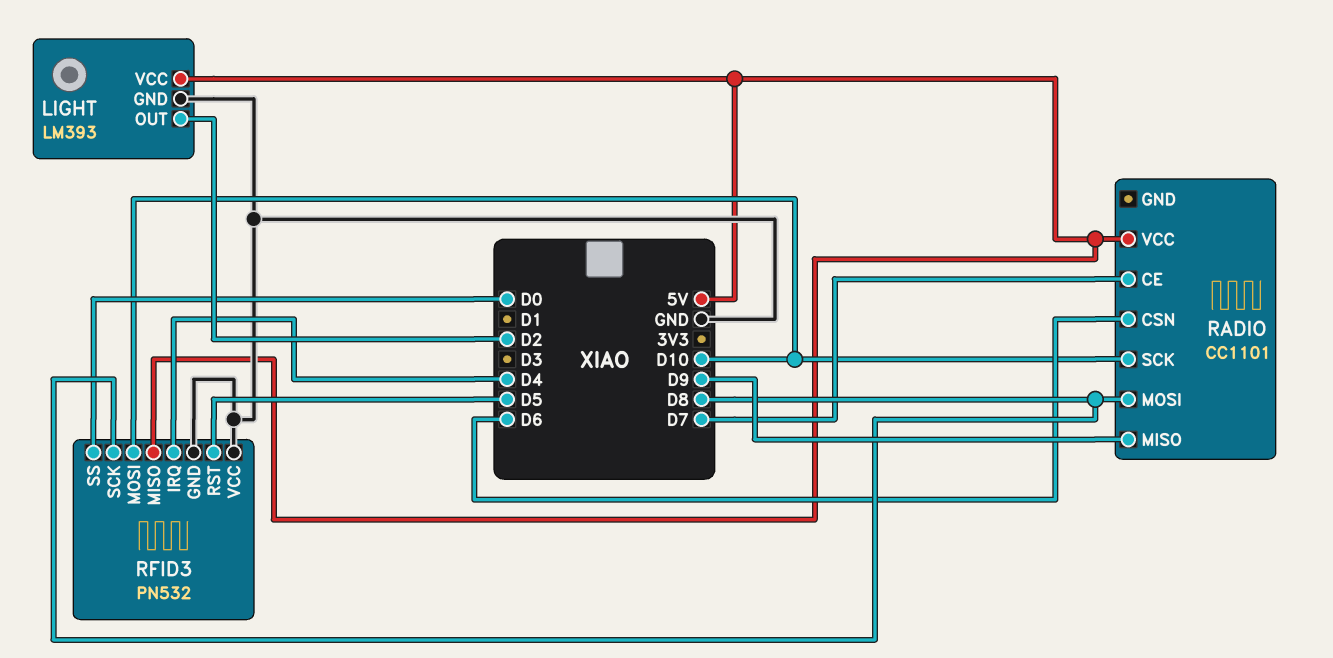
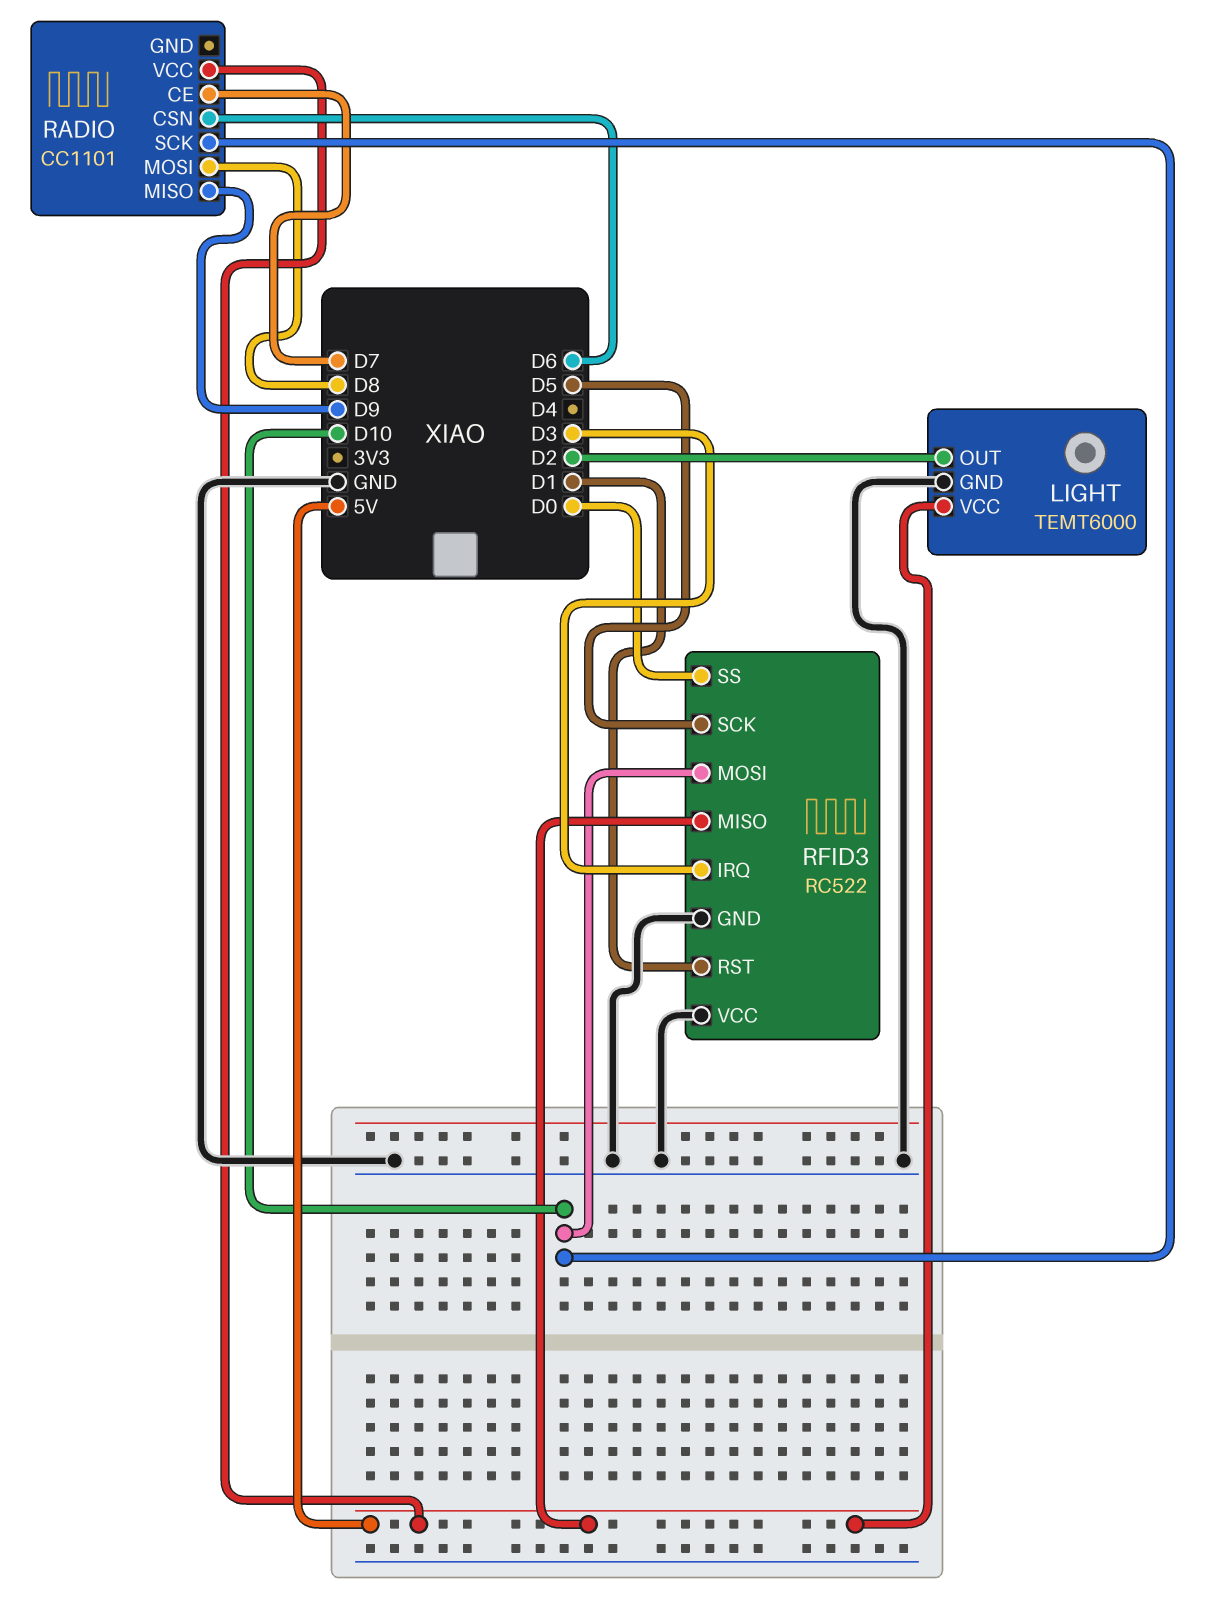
LIGHT: LM393 -> TEMT6000
RFID3: PN532 -> RC522
RFID3 pin IRQ: D4 -> D3
RFID3 pin RST: D5 -> D1
RFID3 pin SCK: D8 -> D5

